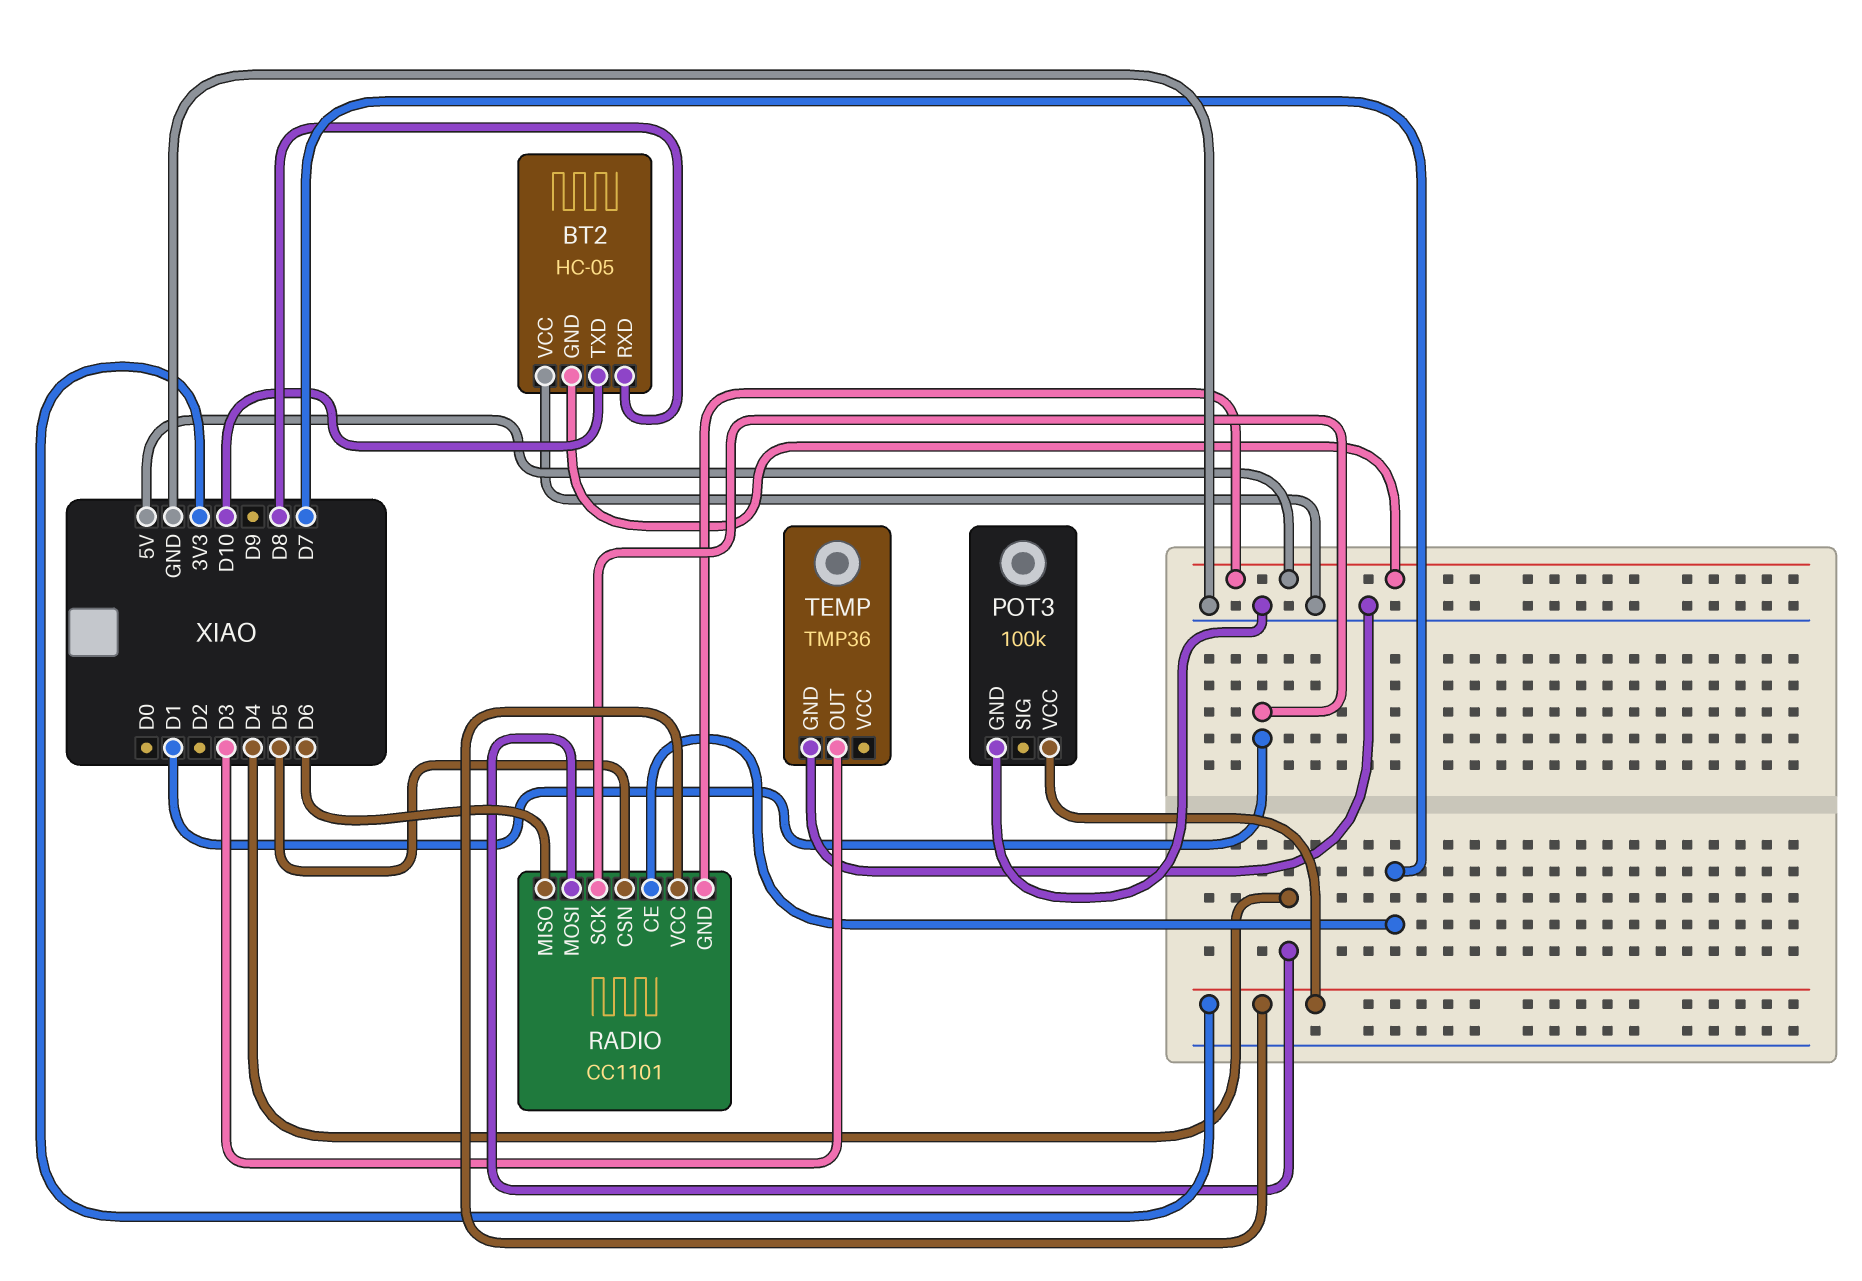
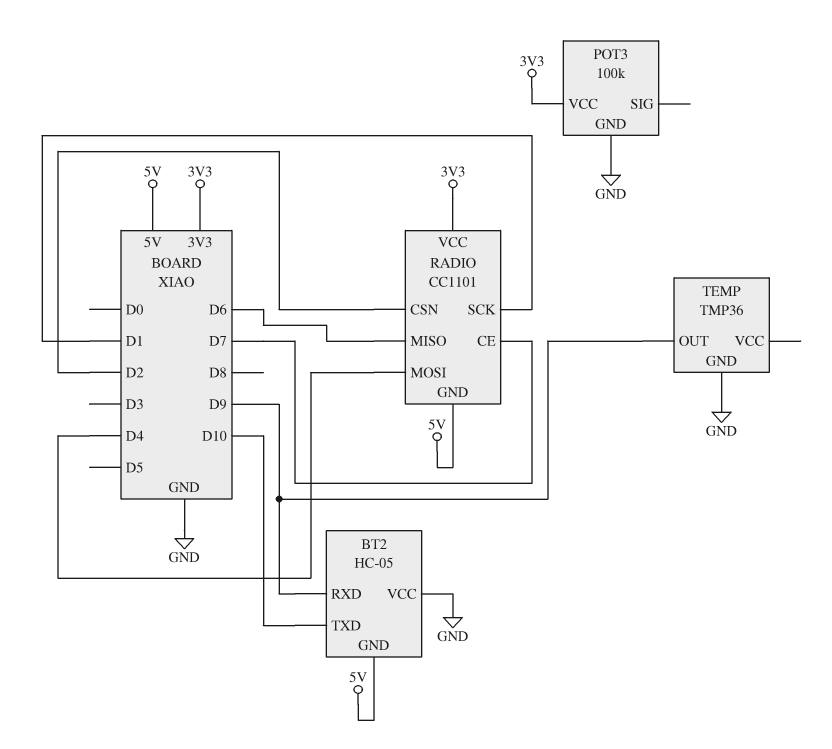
BT2 pin RXD: D8 -> D9
RADIO pin CSN: D5 -> D2
TEMP pin OUT: D3 -> D9

